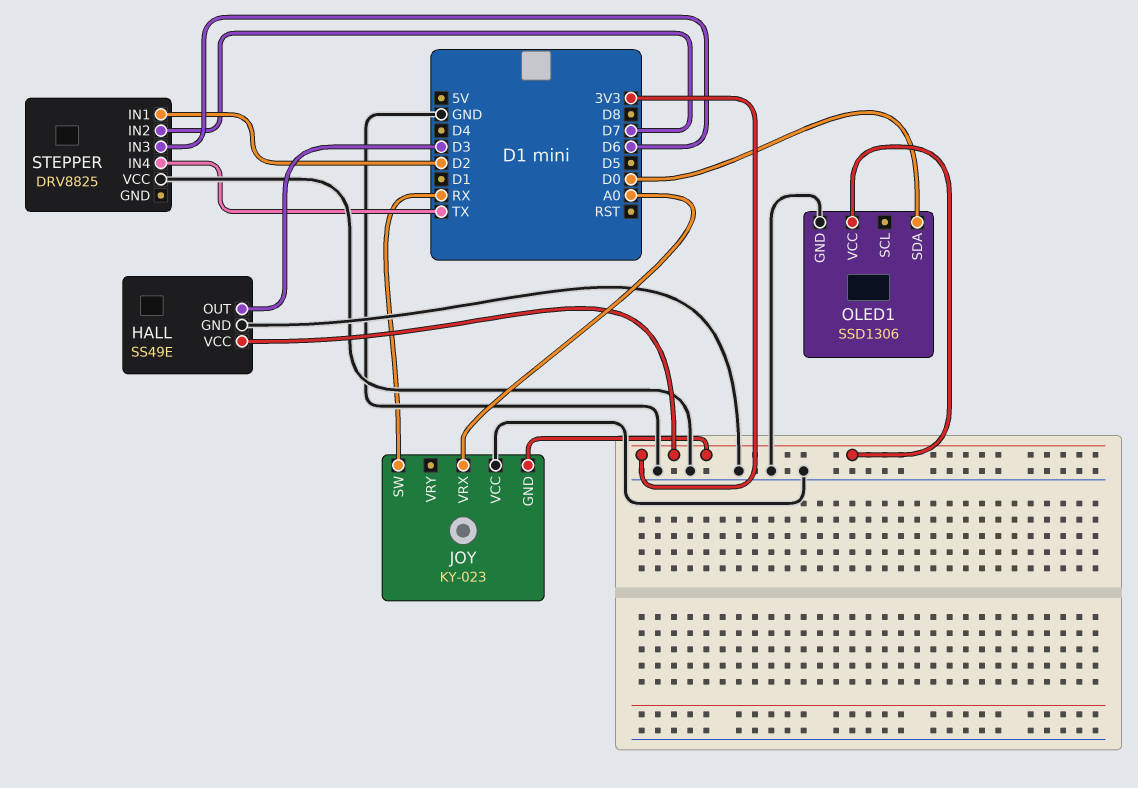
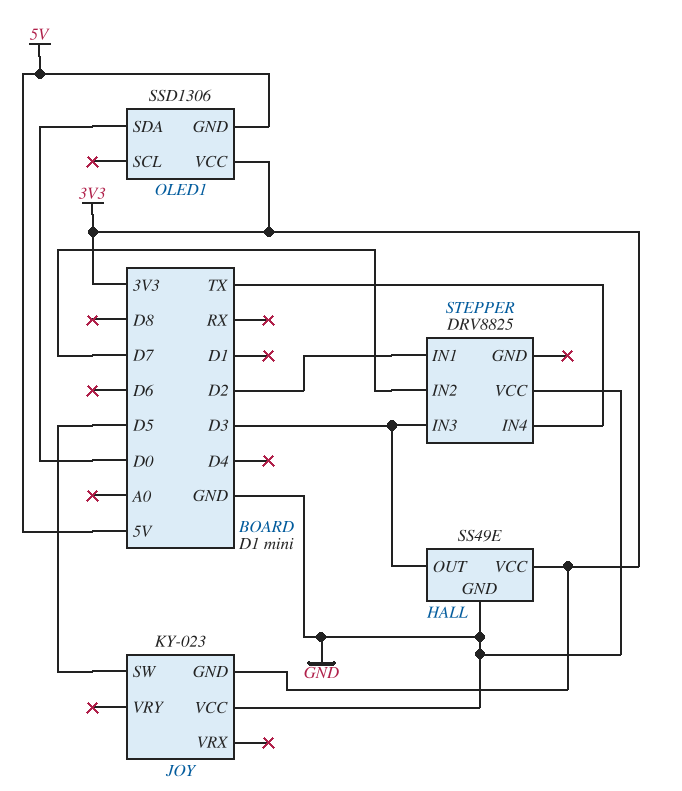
JOY pin SW: RX -> D5
JOY pin VRX: A0 -> none
OLED1 pin GND: GND -> 5V
STEPPER pin IN3: D6 -> D3

